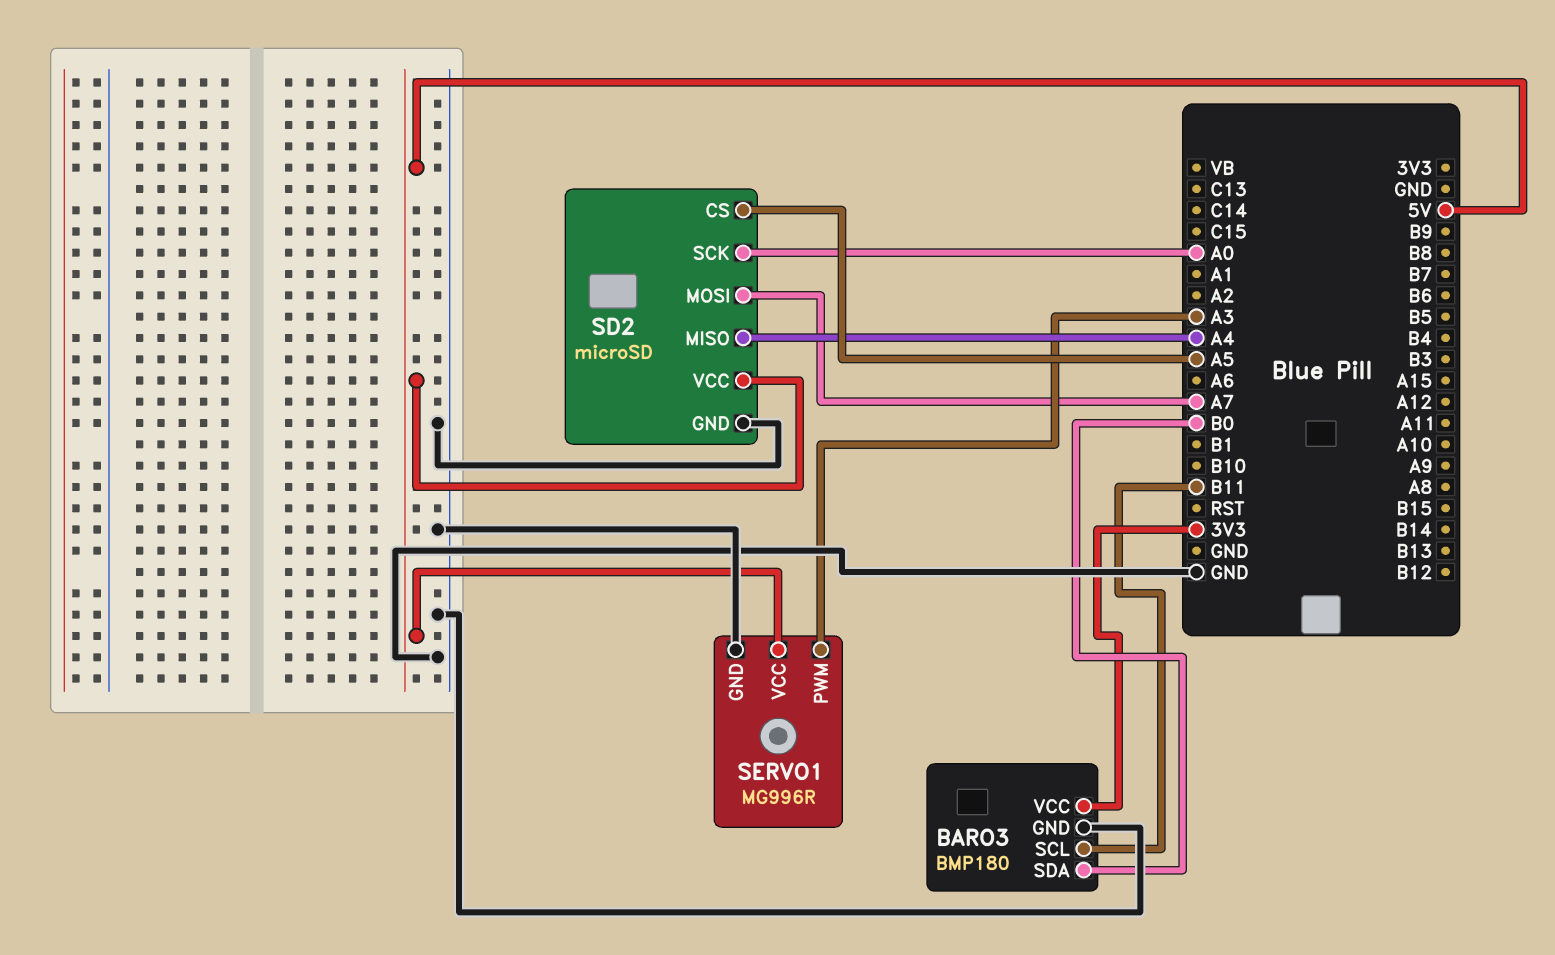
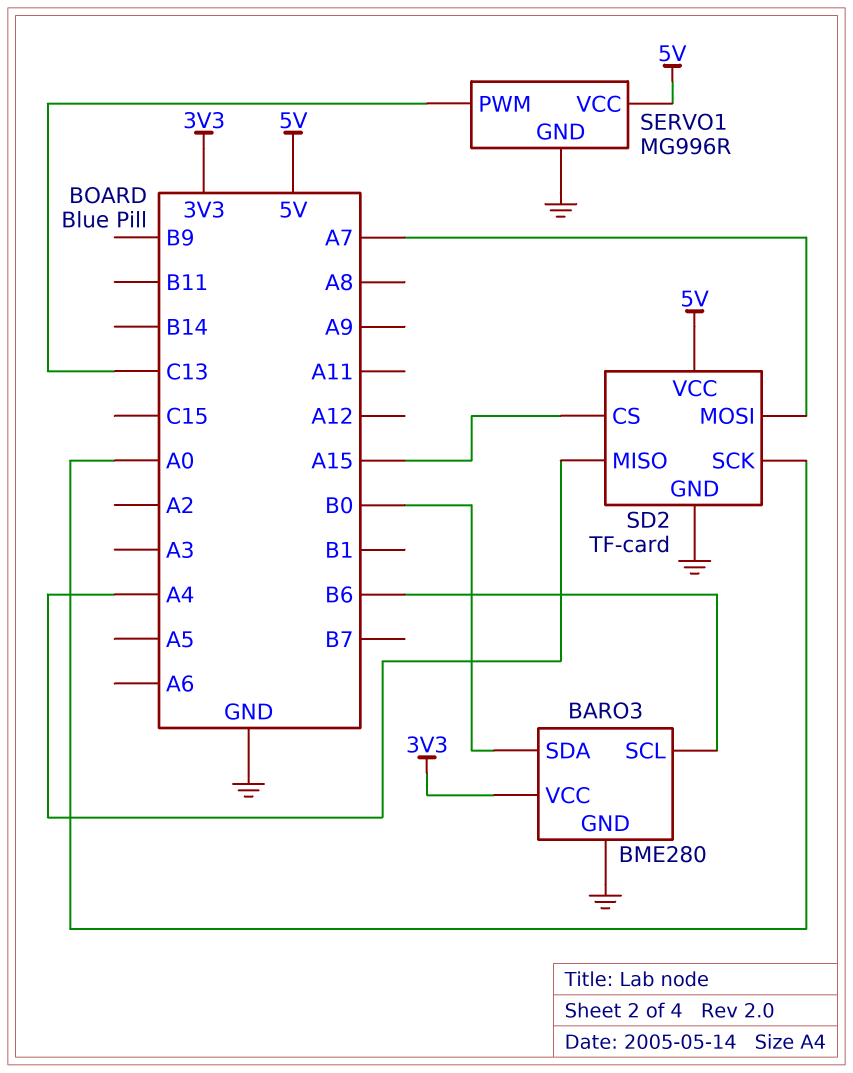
BARO3: BMP180 -> BME280
BARO3 pin SCL: B11 -> B6
SD2: microSD -> TF-card
SD2 pin CS: A5 -> A15
SERVO1 pin PWM: A3 -> C13

